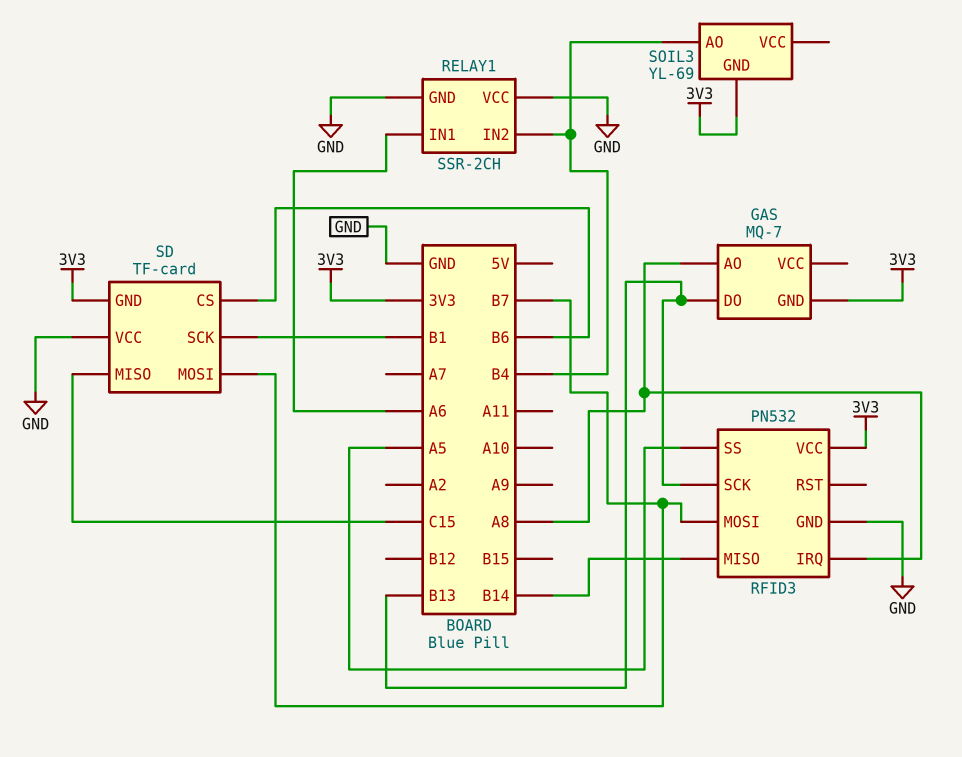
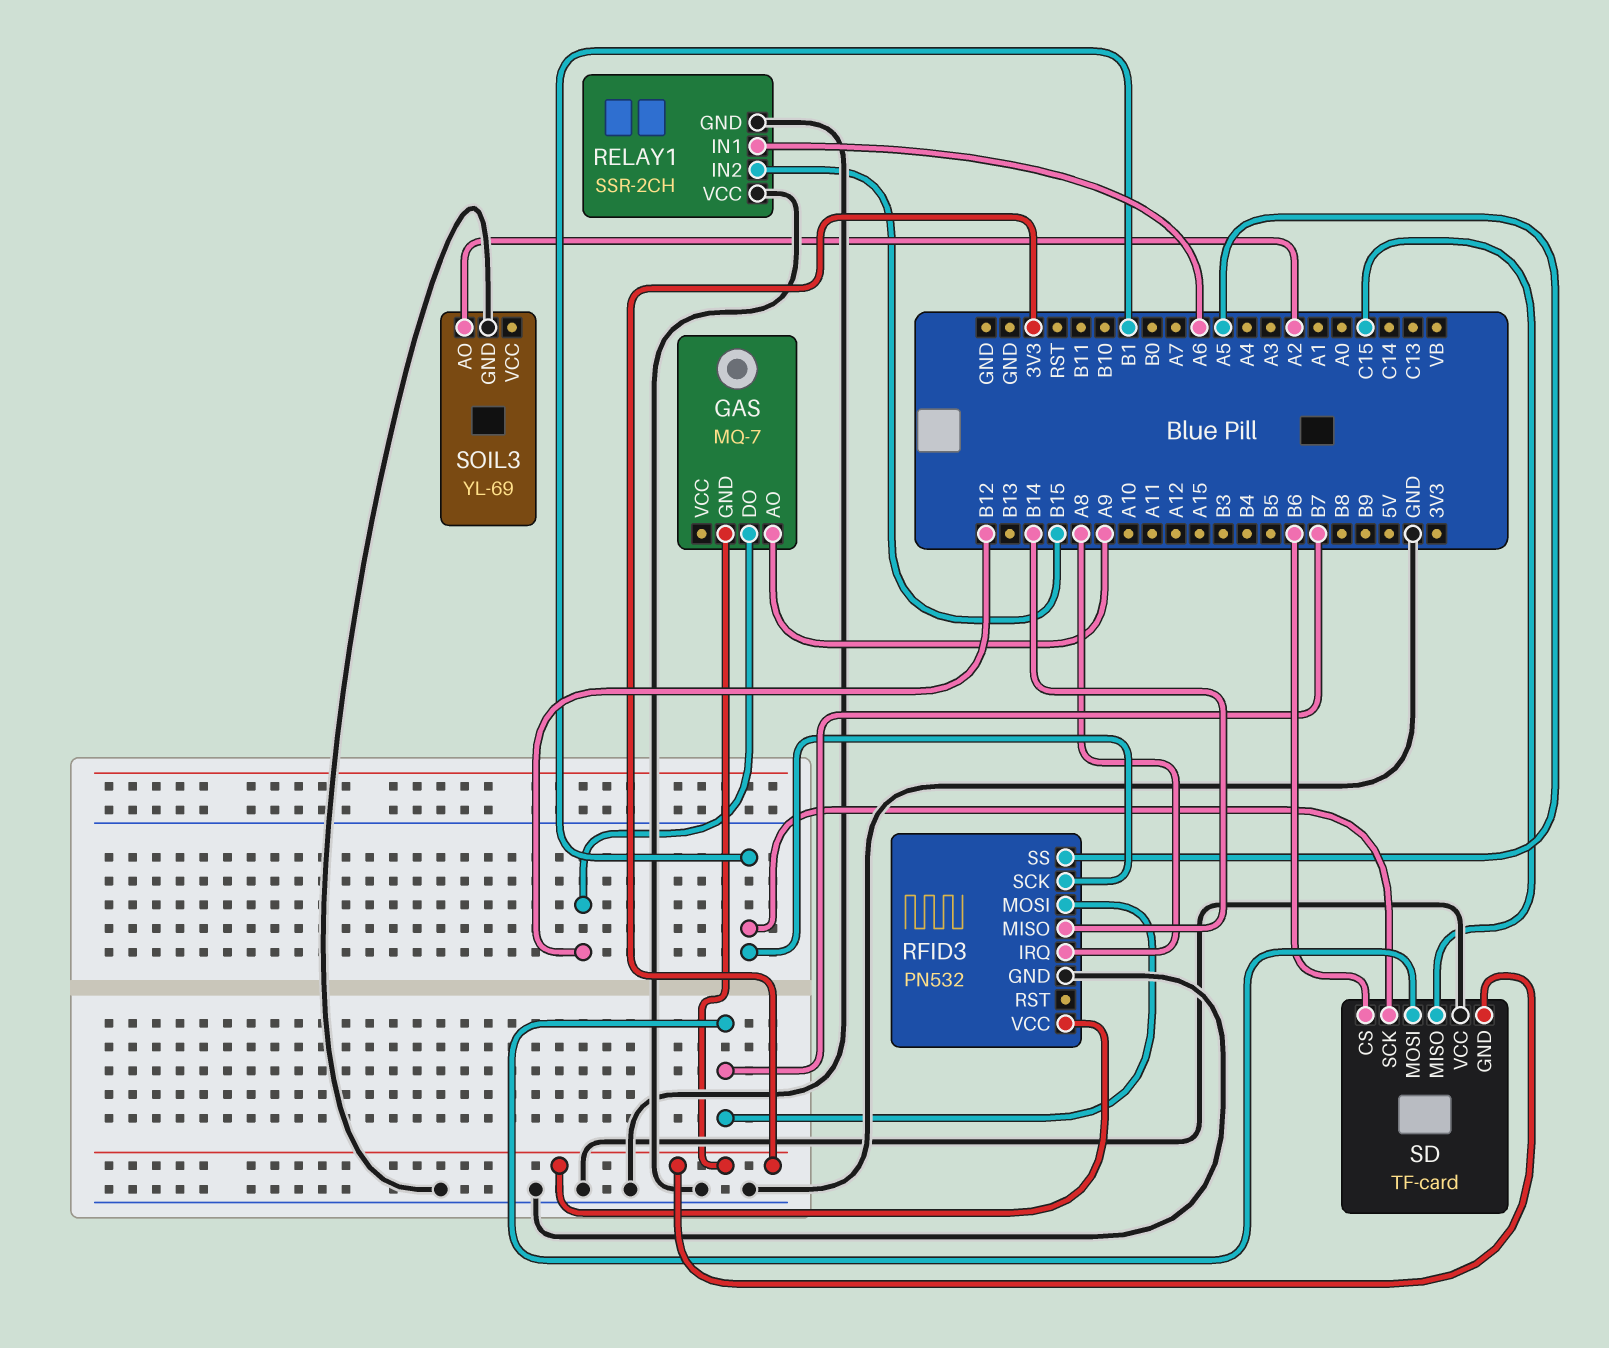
GAS pin AO: A8 -> A9
GAS pin DO: B13 -> B12
RELAY1 pin IN2: B4 -> B15
RFID3 pin SCK: B13 -> B1
SOIL3 pin AO: B4 -> A2
SOIL3 pin GND: 3V3 -> GND

